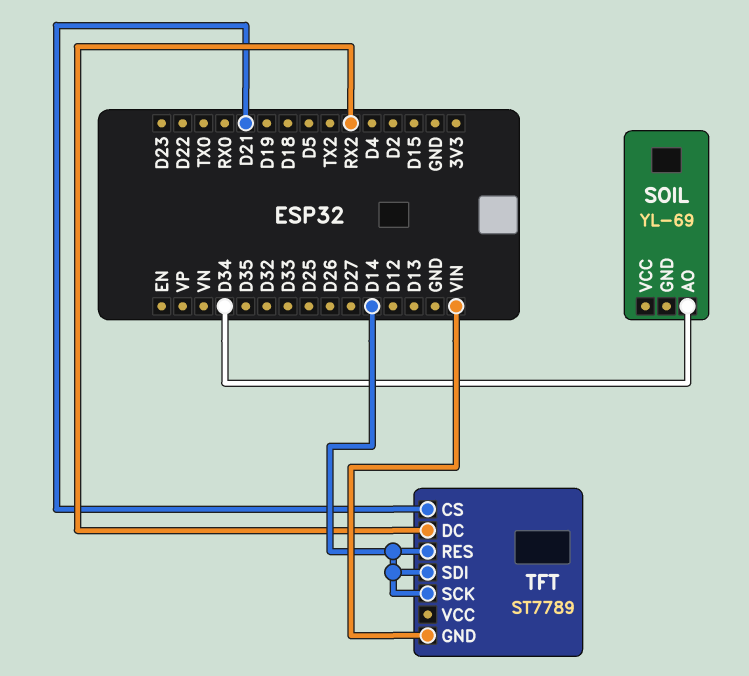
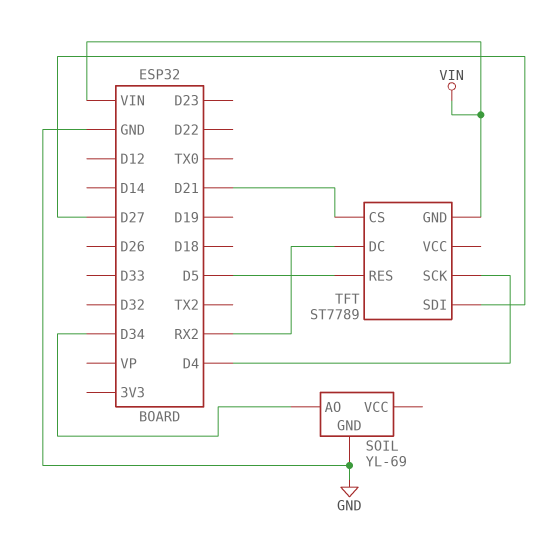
SOIL pin GND: none -> GND
TFT pin RES: D14 -> D5
TFT pin SCK: D14 -> D4
TFT pin SDI: D14 -> D27

